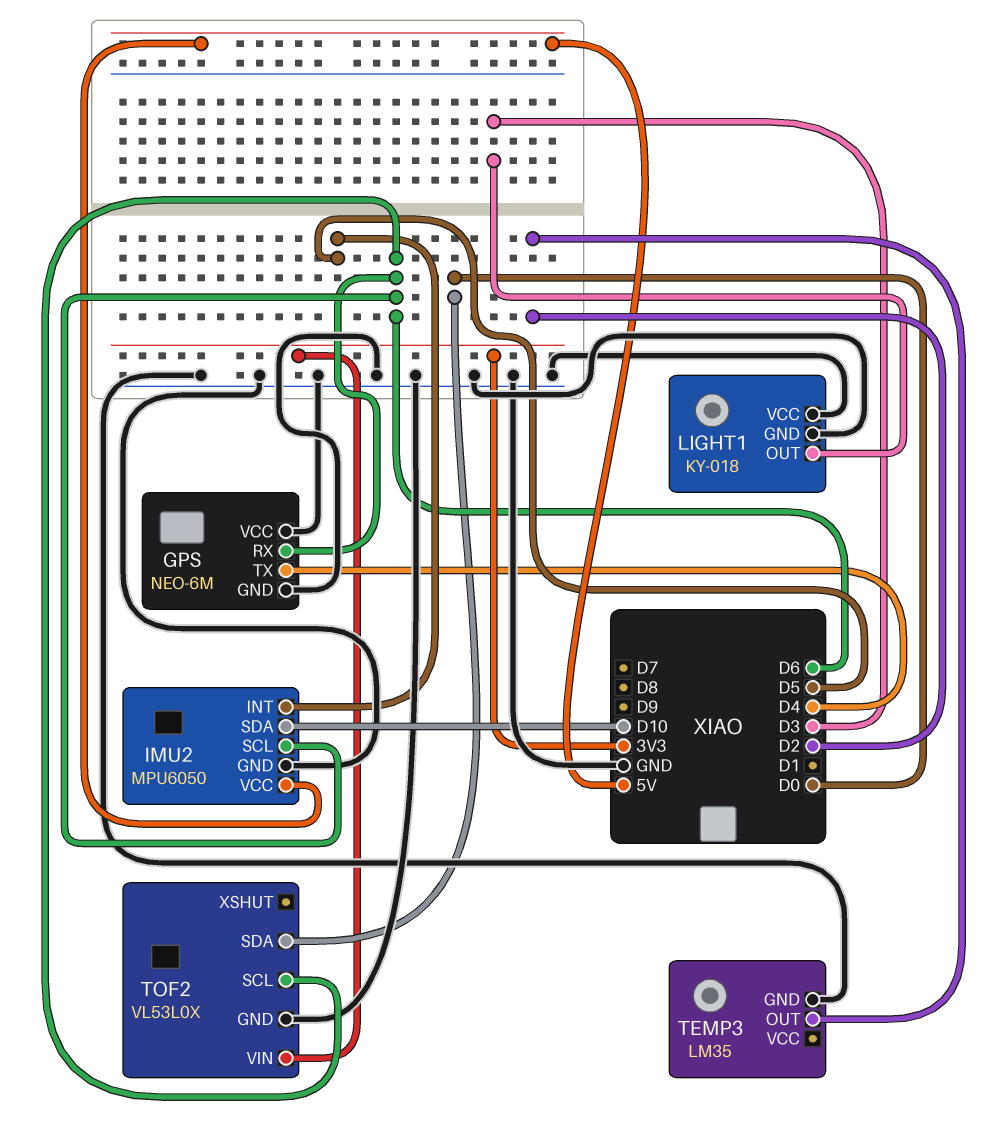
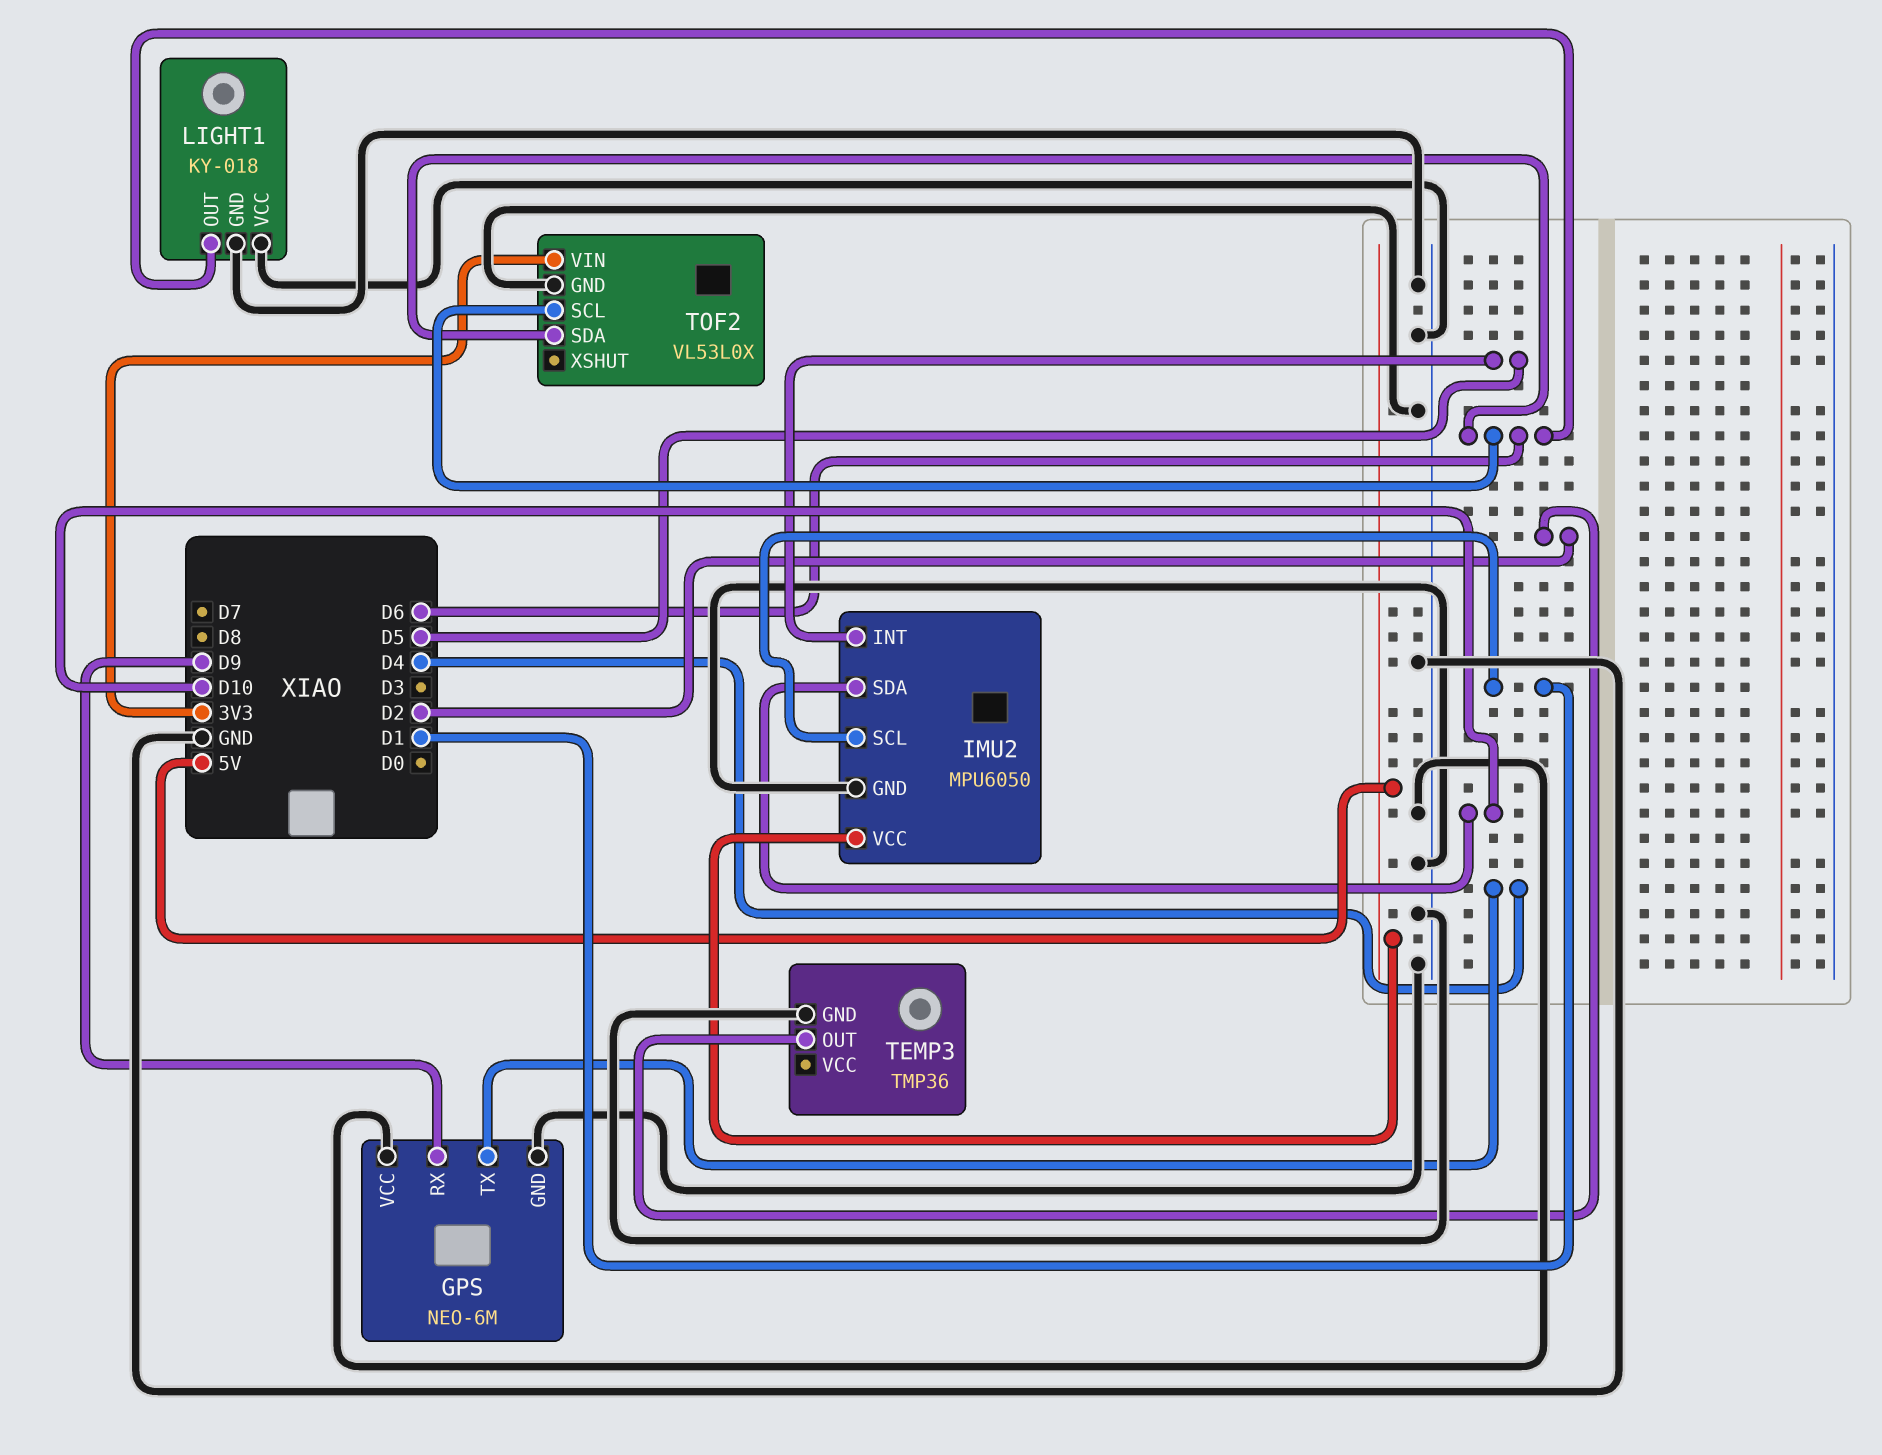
GPS pin RX: D6 -> D9
IMU2 pin SCL: D6 -> D1
LIGHT1 pin OUT: D3 -> D6
TEMP3: LM35 -> TMP36
TOF2 pin SDA: D0 -> D6

